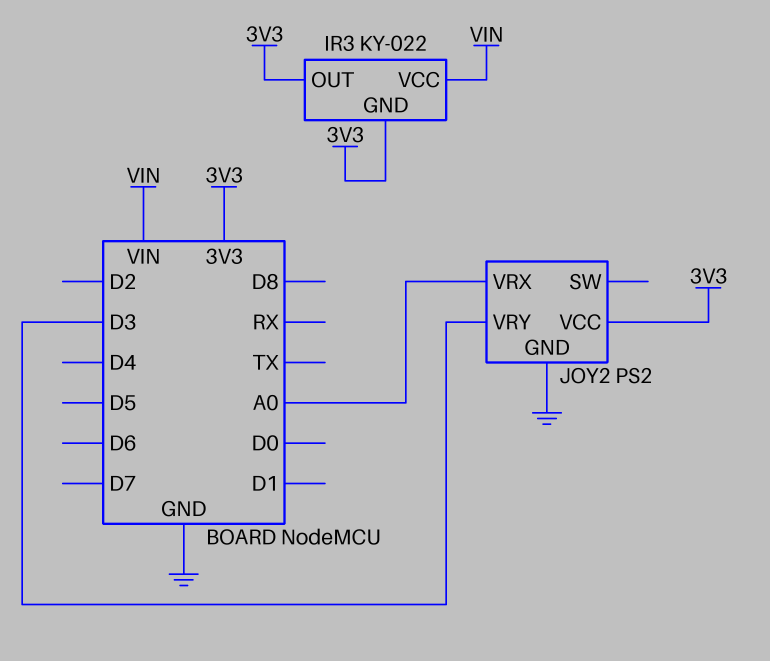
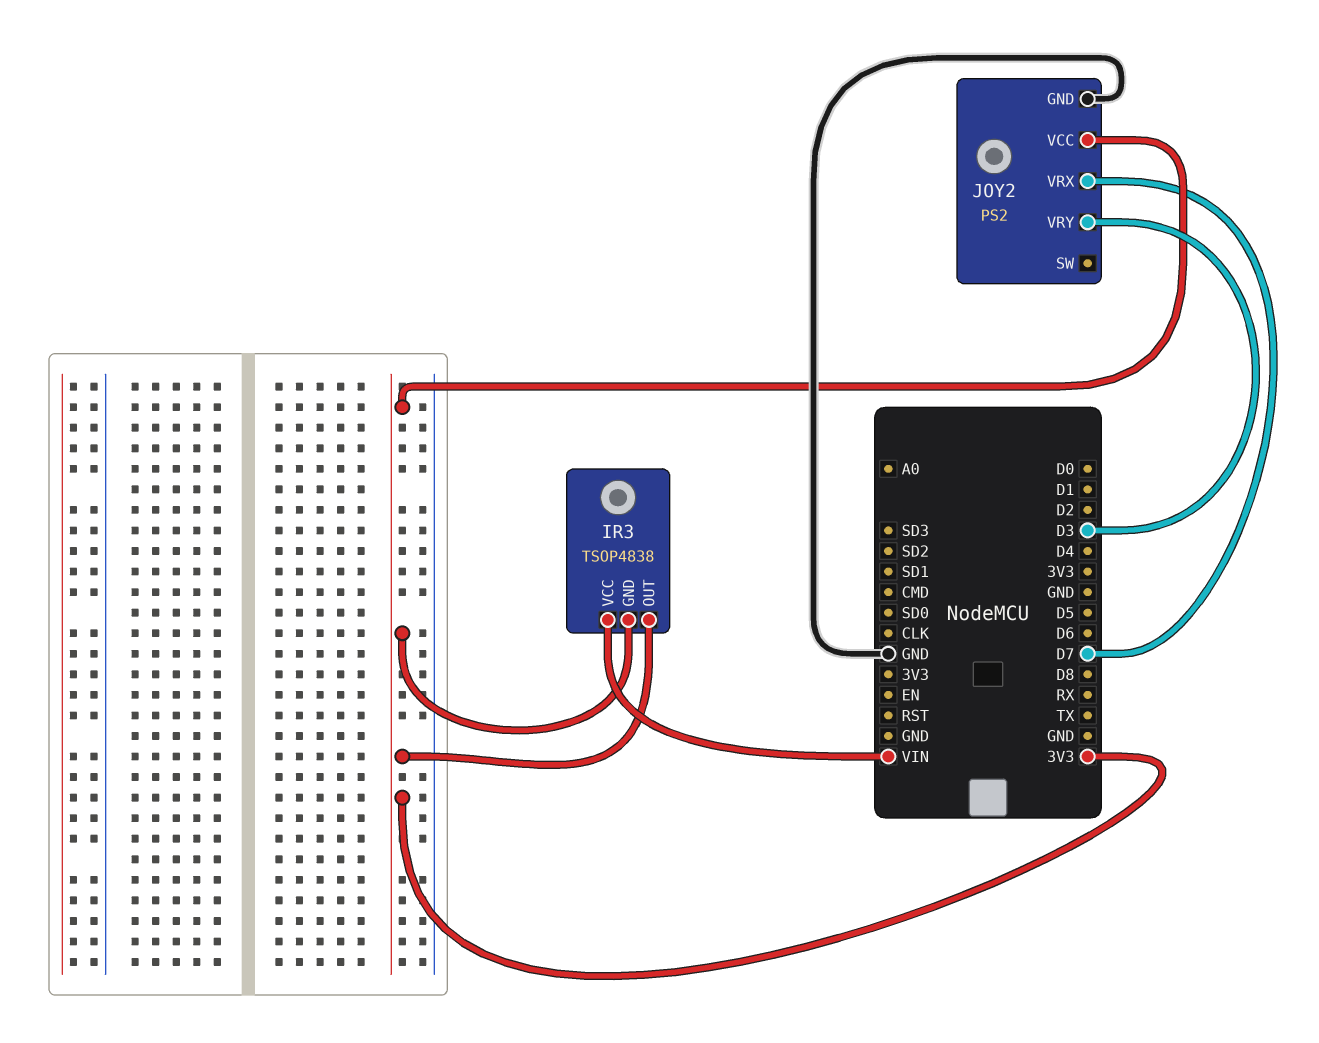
IR3: KY-022 -> TSOP4838
JOY2 pin VRX: A0 -> D7

